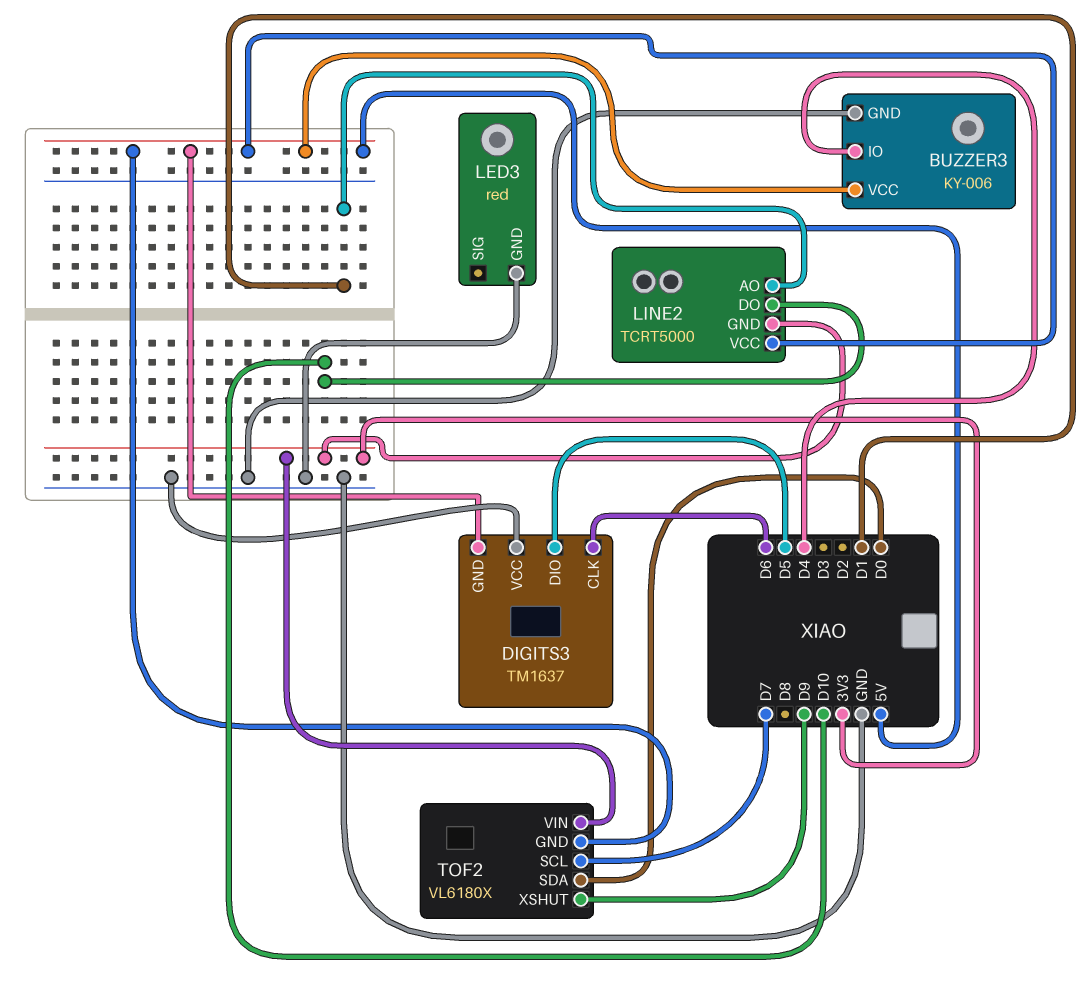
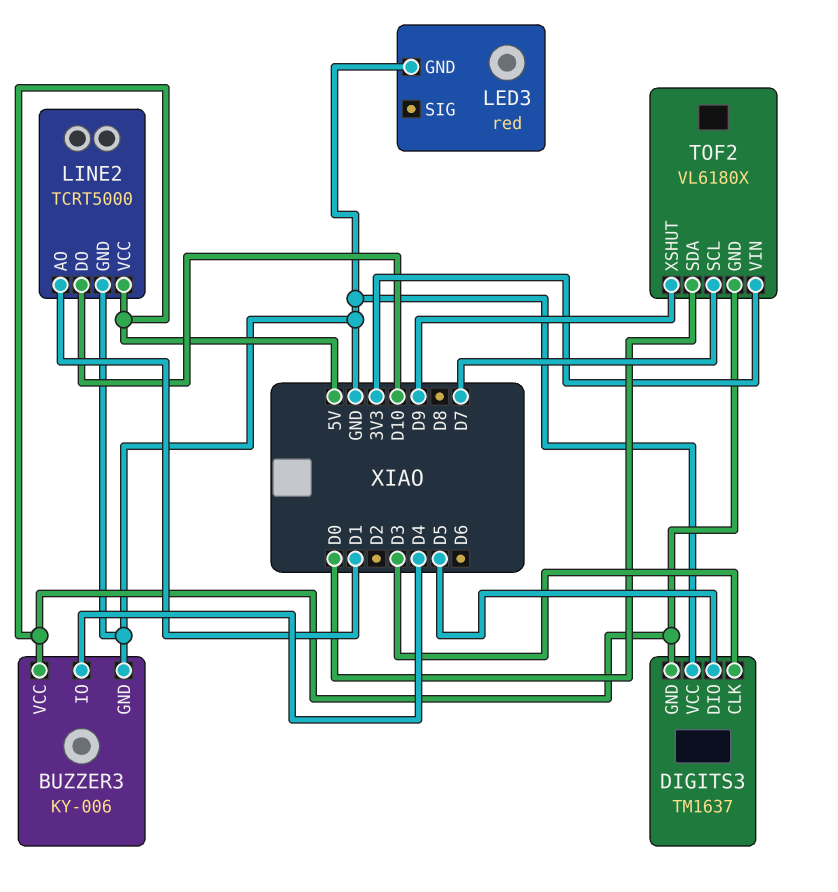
DIGITS3 pin CLK: D6 -> D3
LINE2 pin GND: 3V3 -> GND

